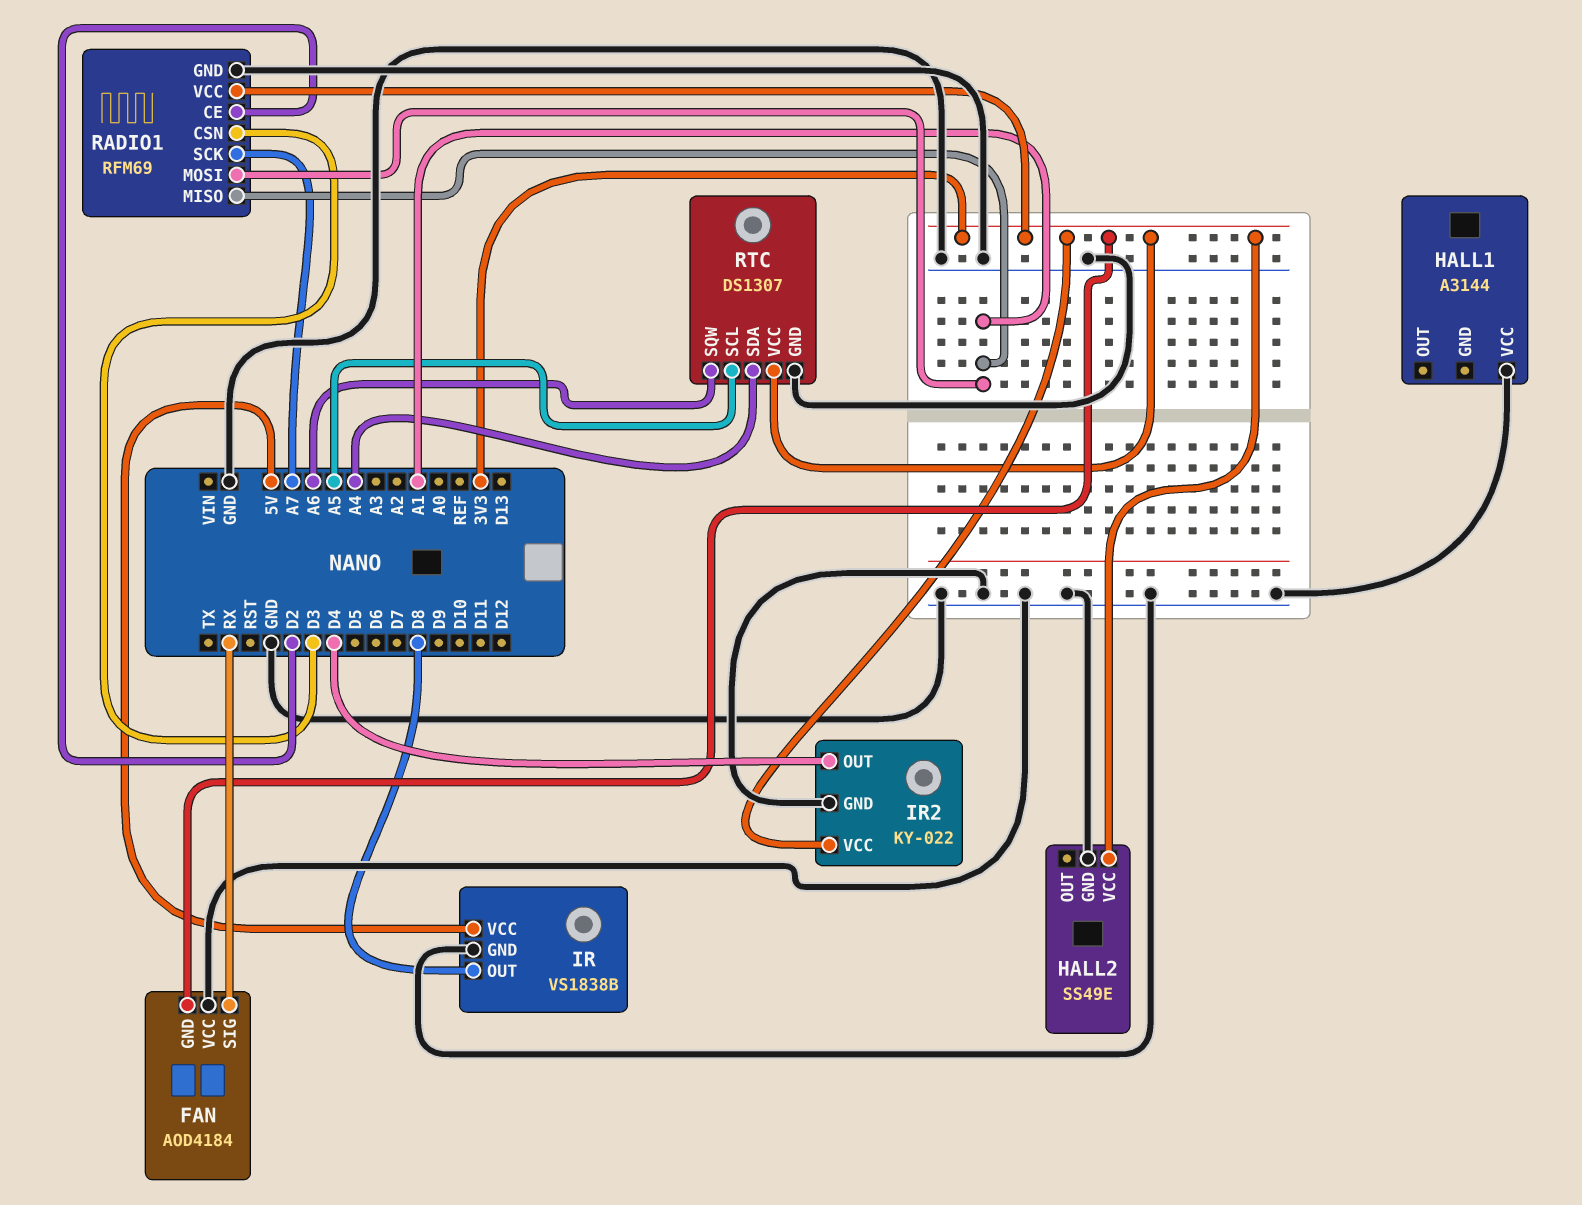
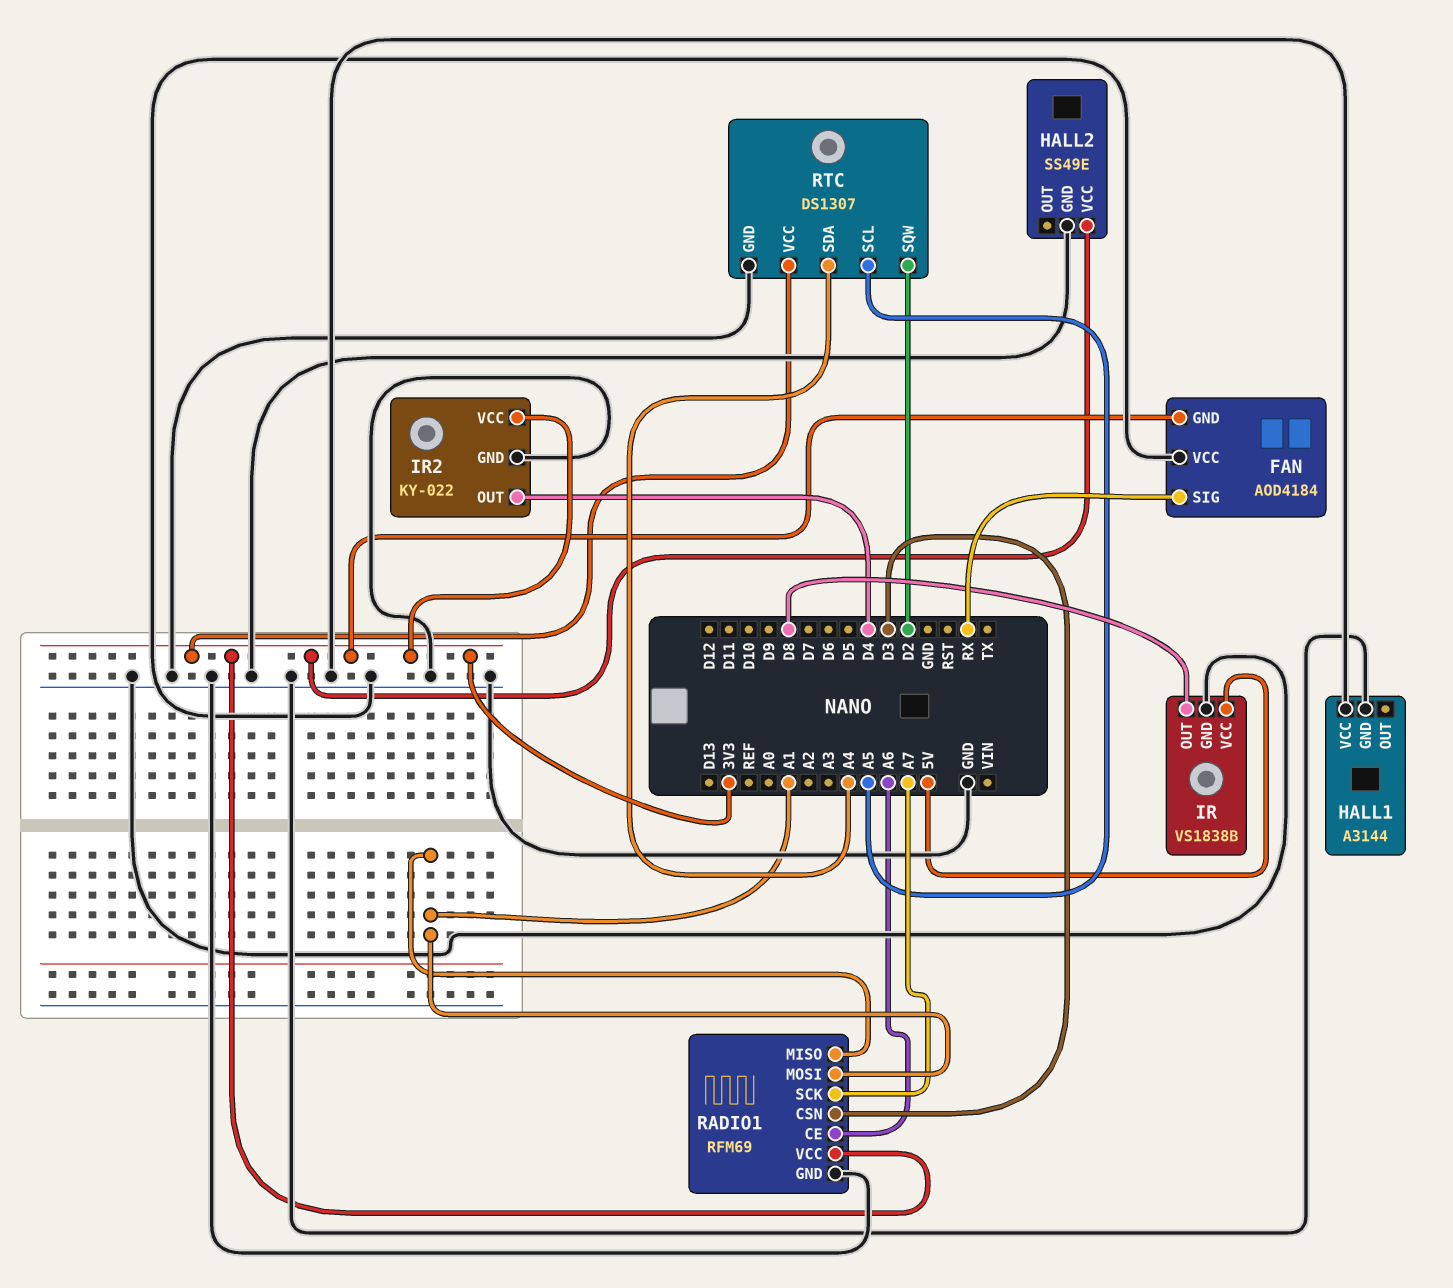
HALL1 pin GND: none -> GND
RADIO1 pin CE: D2 -> A6
RTC pin SQW: A6 -> D2

